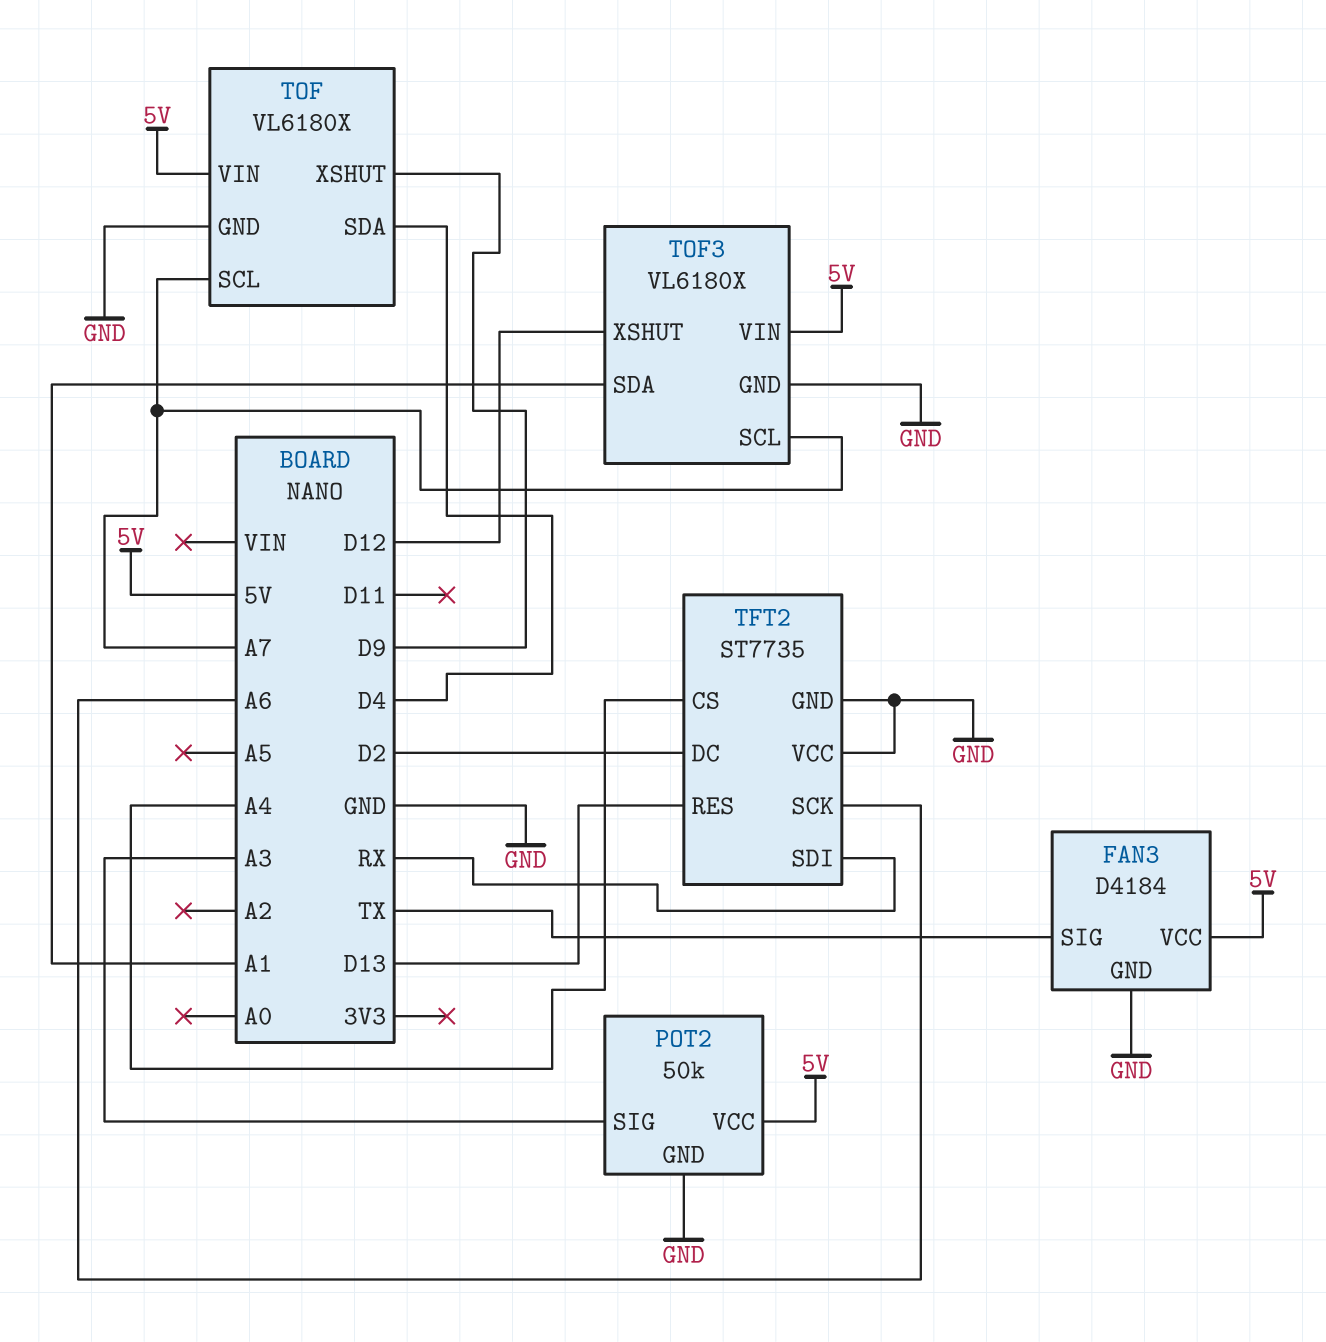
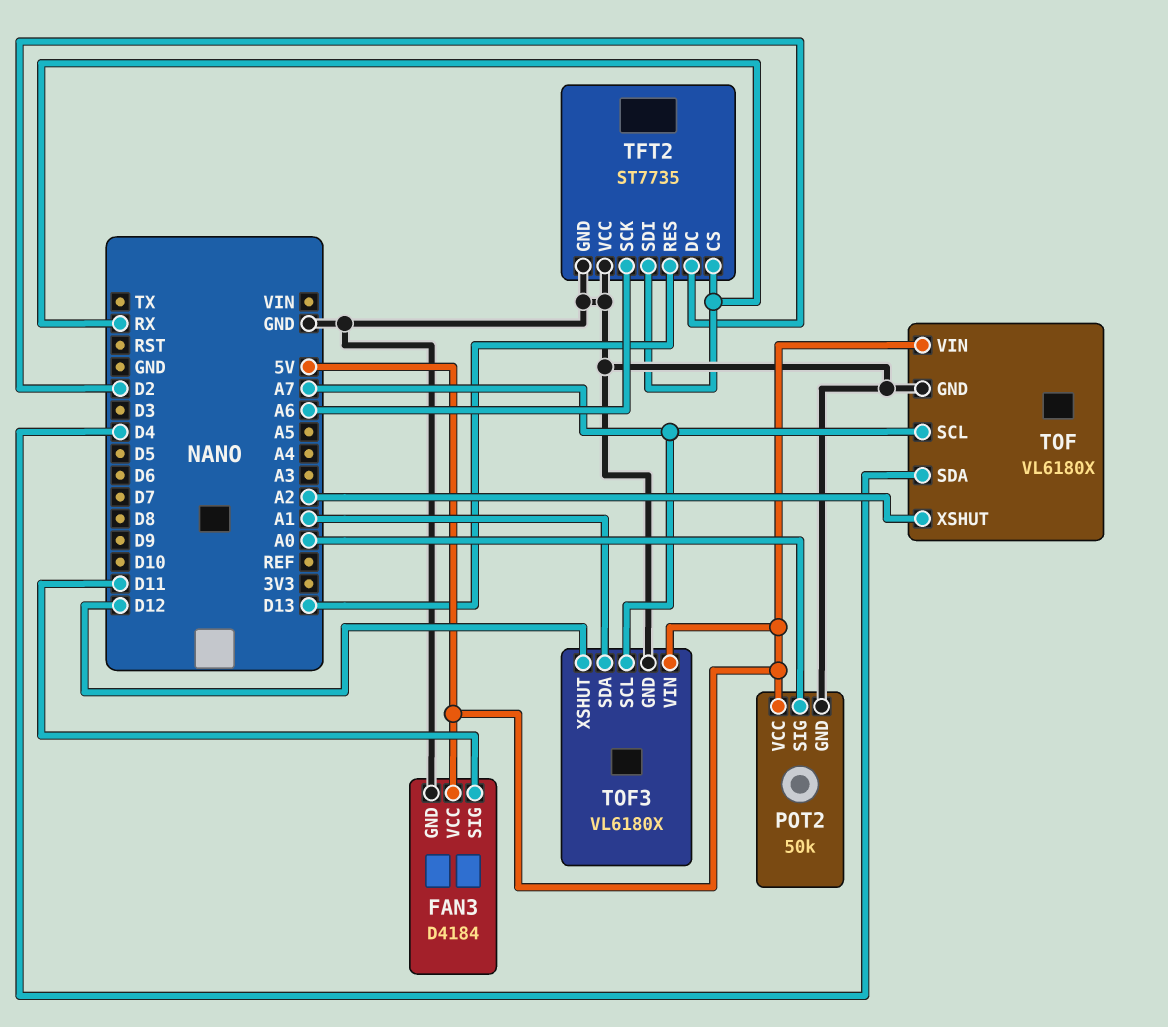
FAN3 pin SIG: TX -> D11
POT2 pin SIG: A3 -> A0
TFT2 pin CS: A4 -> RX
TOF pin XSHUT: D9 -> A2

